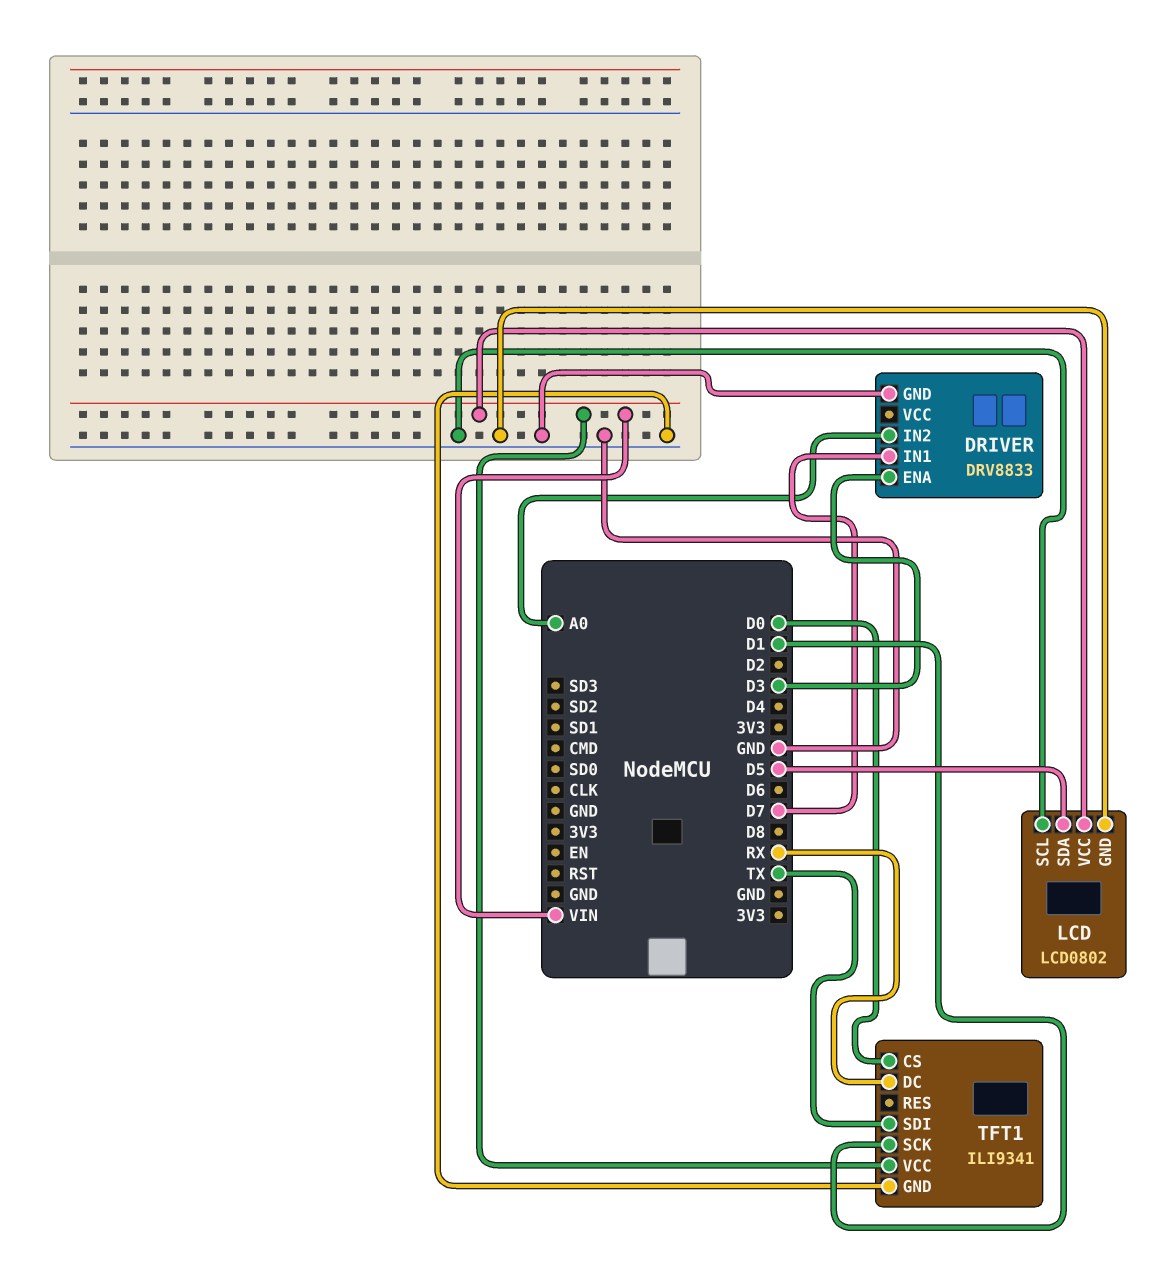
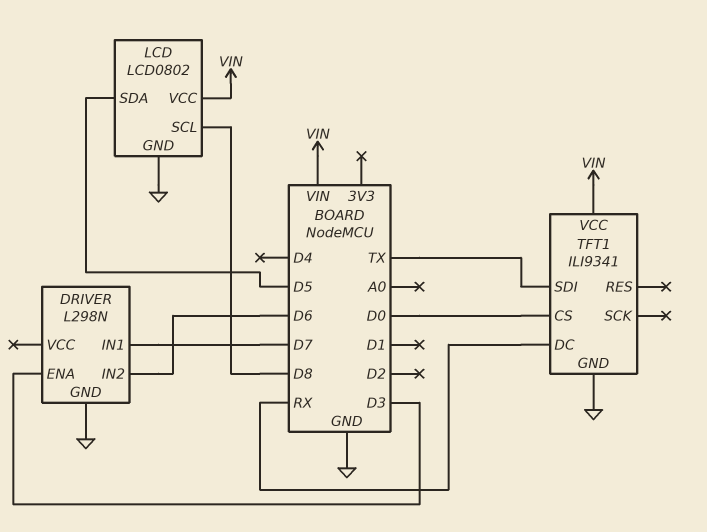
DRIVER: DRV8833 -> L298N
DRIVER pin IN2: A0 -> D6
LCD pin SCL: GND -> D8
TFT1 pin SCK: D1 -> none

